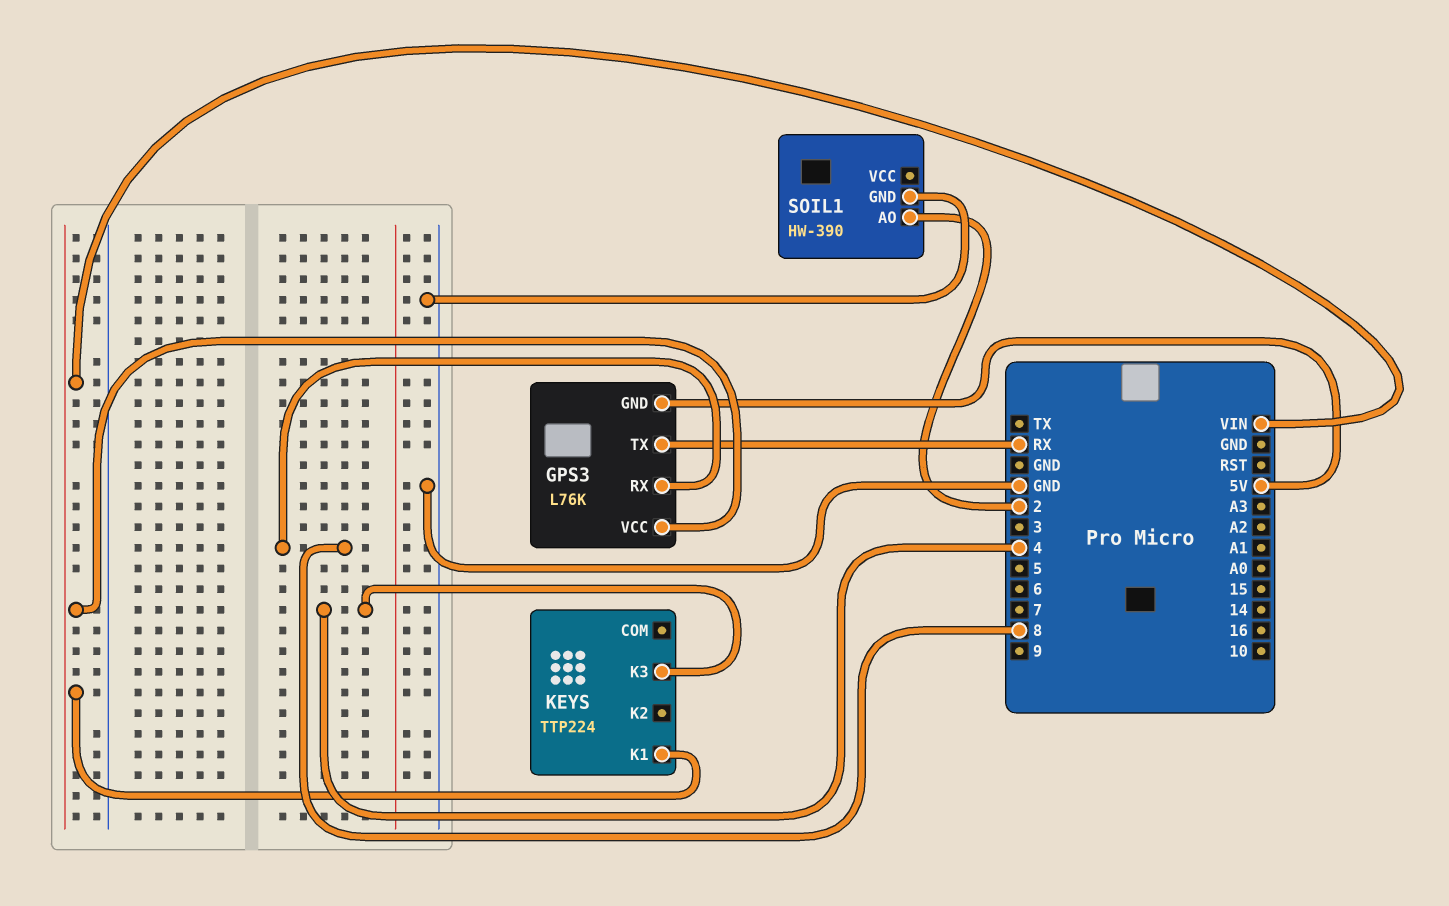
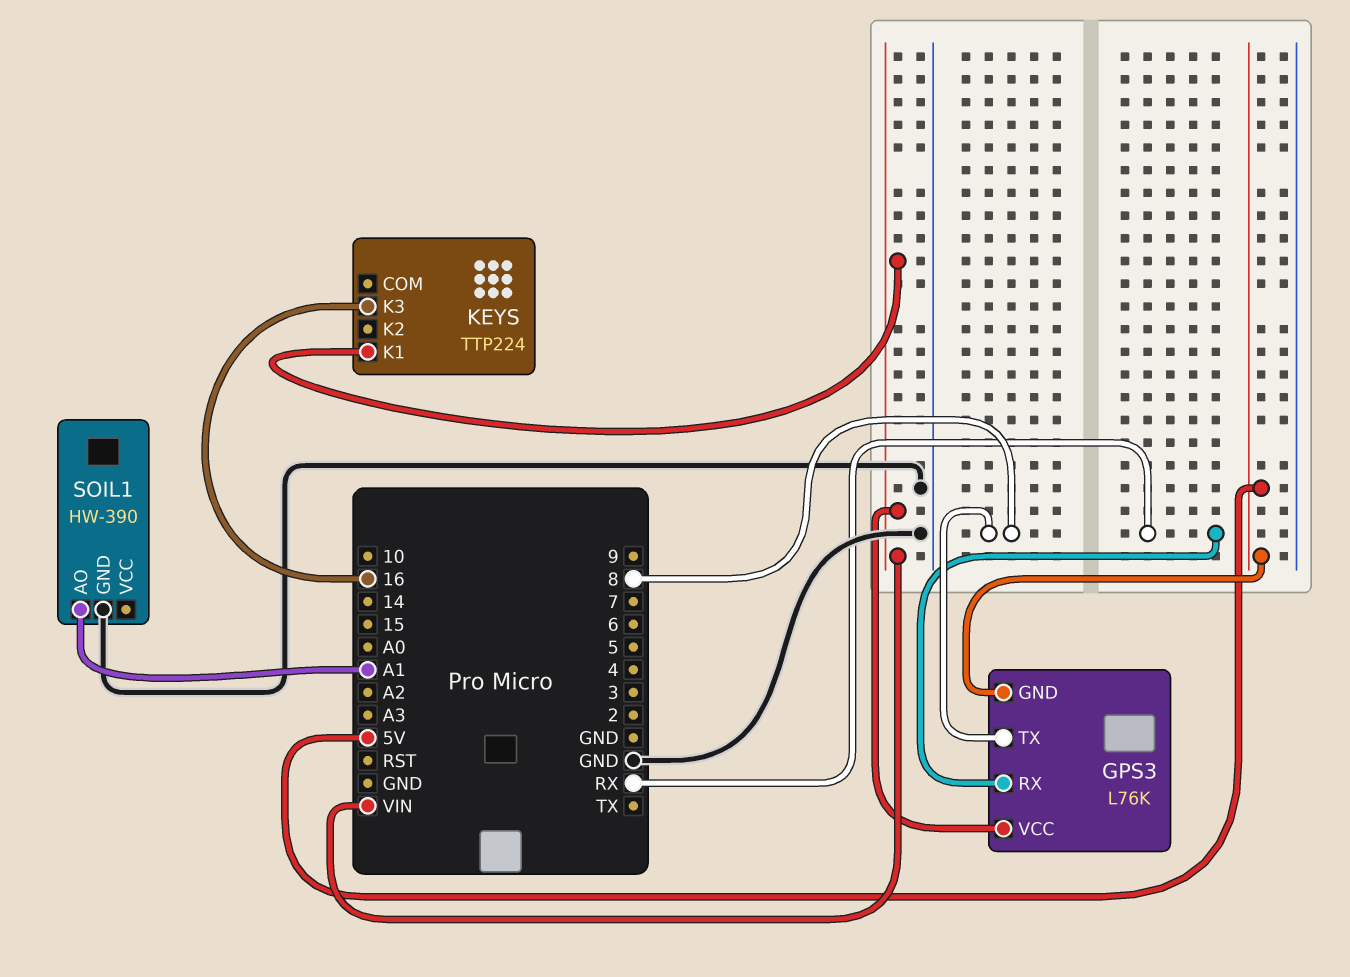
GPS3 pin RX: 8 -> RX
GPS3 pin TX: RX -> 8
KEYS pin K3: 4 -> 16
SOIL1 pin AO: 2 -> A1

